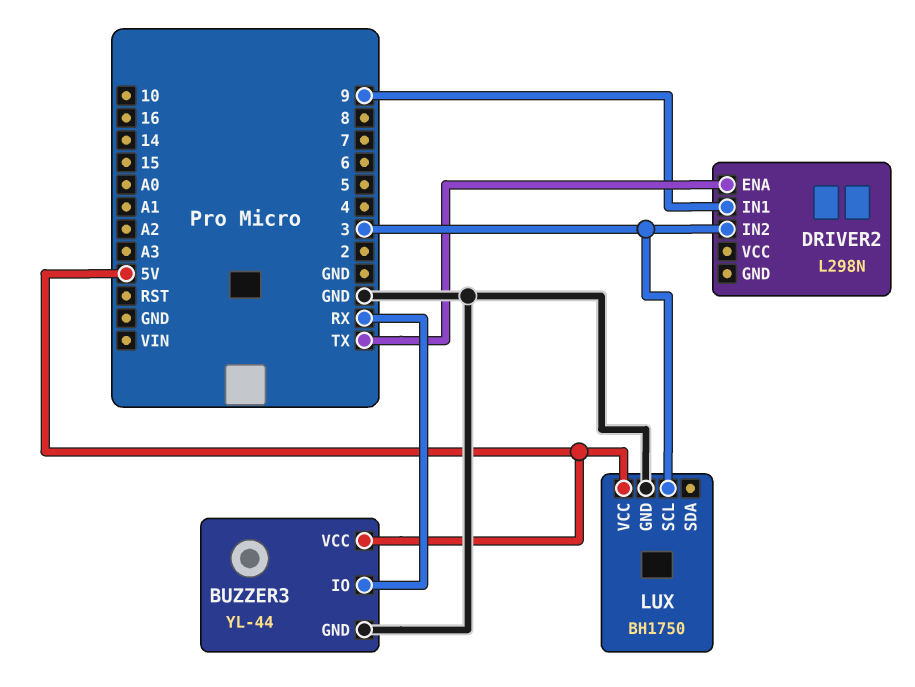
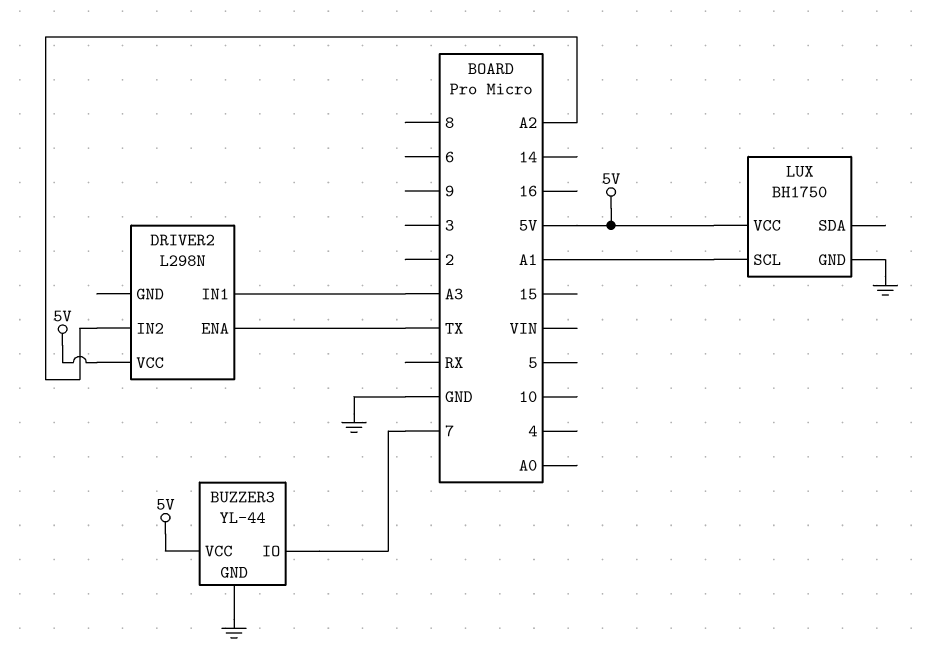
BUZZER3 pin IO: RX -> 7
DRIVER2 pin IN1: 9 -> A3
DRIVER2 pin IN2: 3 -> A2
DRIVER2 pin VCC: none -> 5V
LUX pin SCL: 3 -> A1

